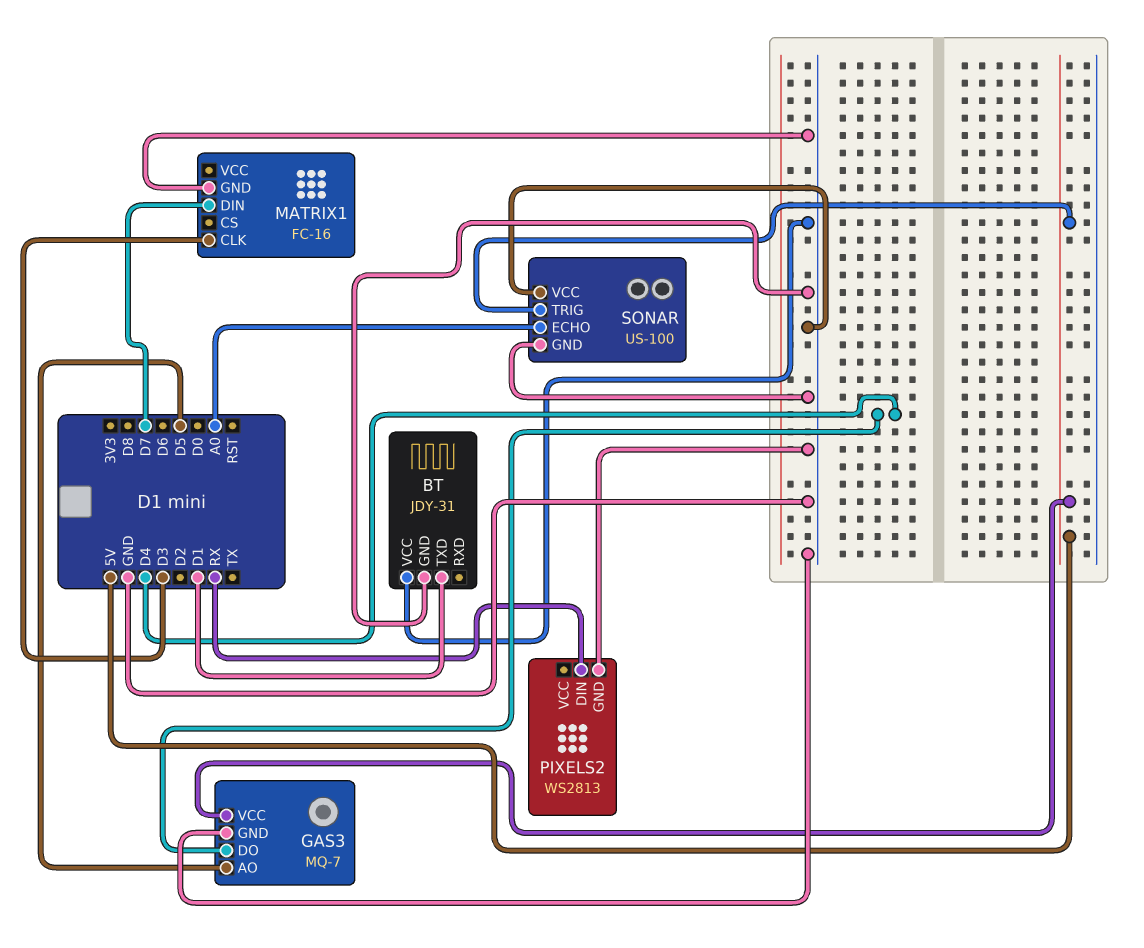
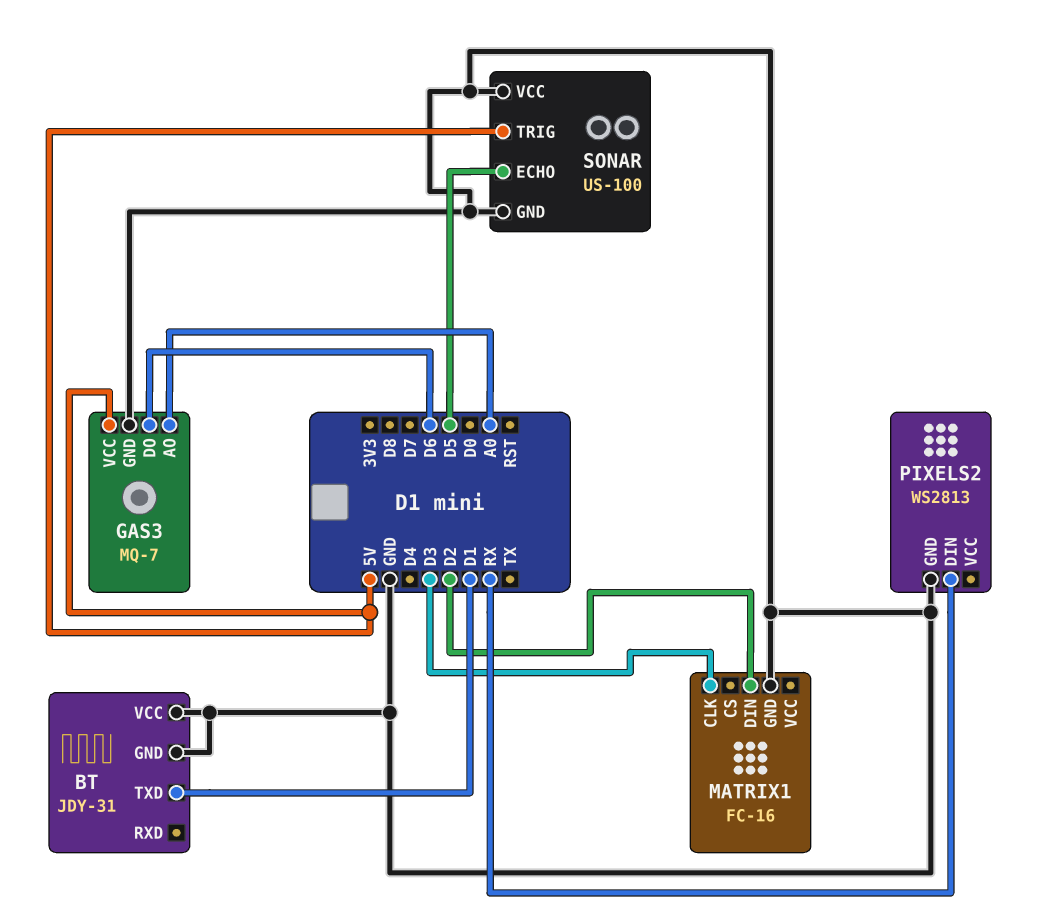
GAS3 pin AO: D5 -> A0
GAS3 pin DO: D4 -> D6
MATRIX1 pin DIN: D7 -> D2
SONAR pin ECHO: A0 -> D5

